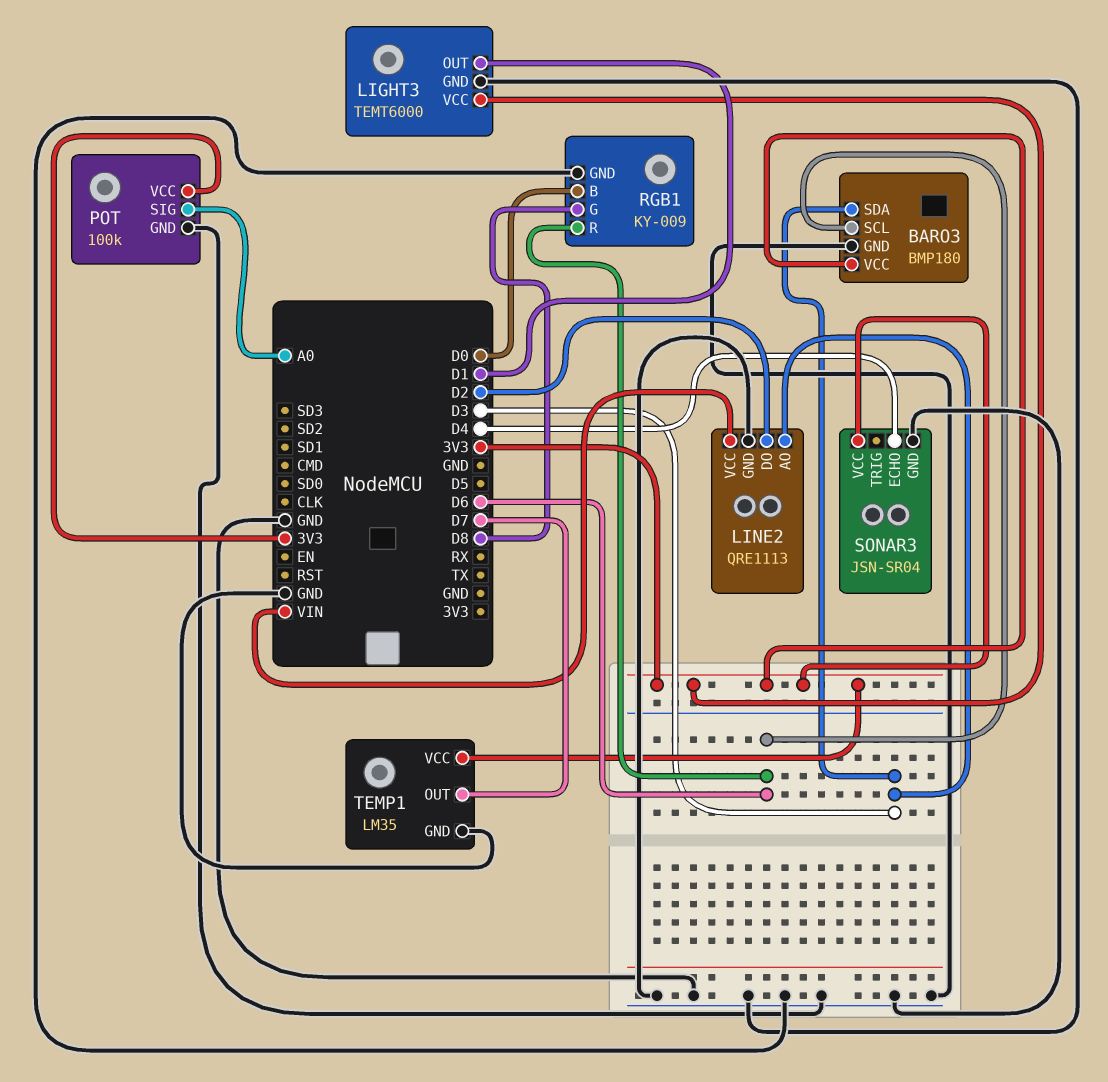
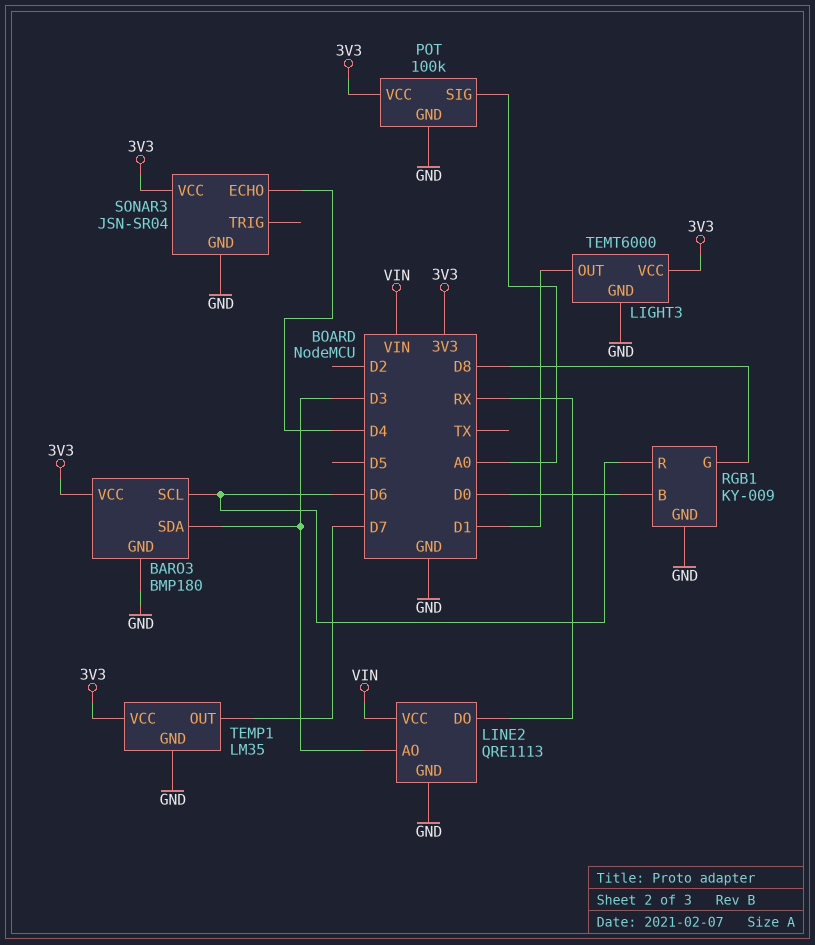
LINE2 pin DO: D2 -> RX

